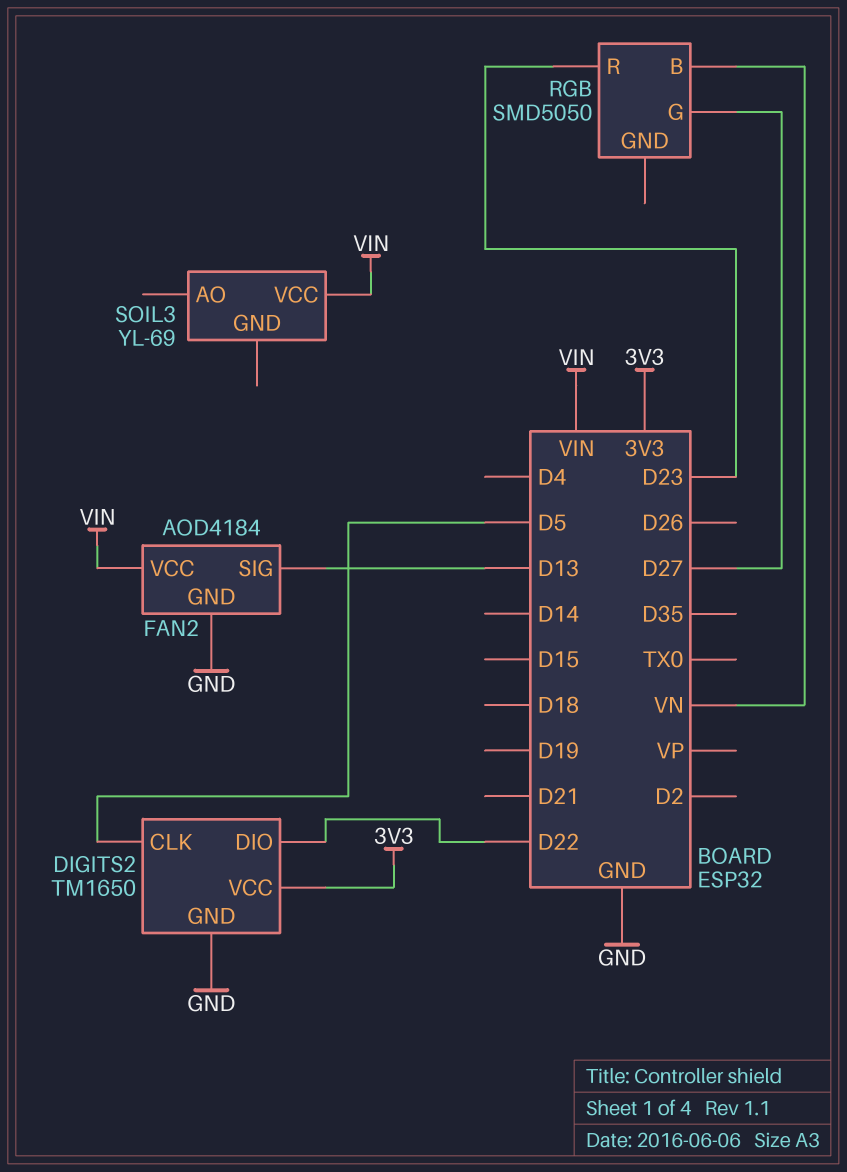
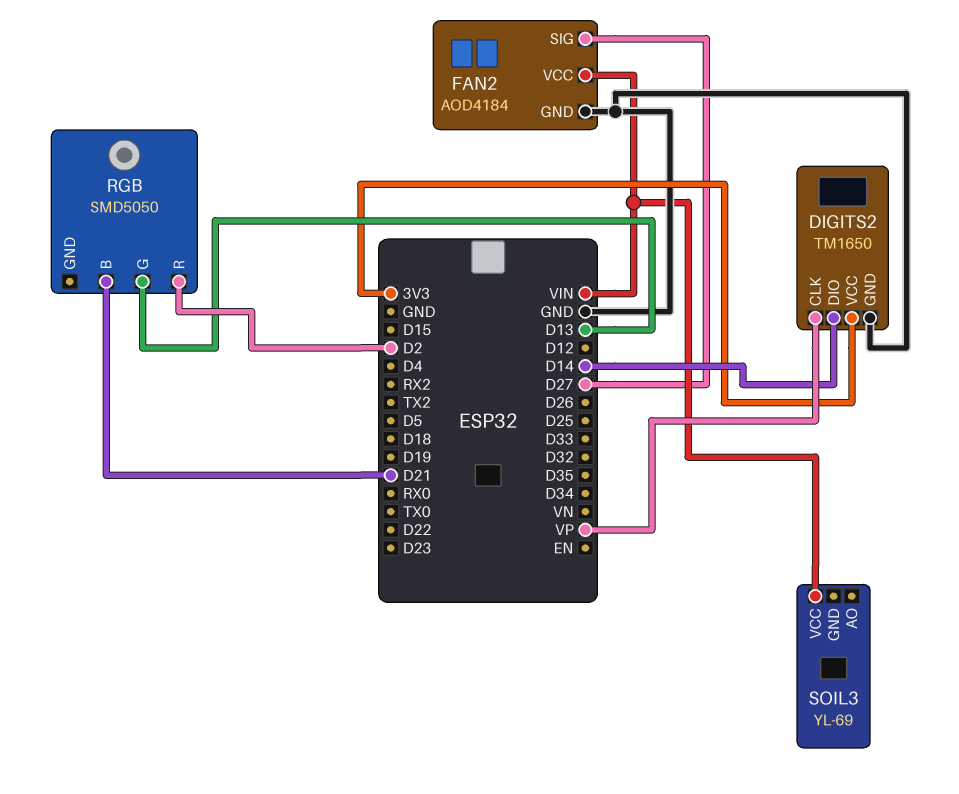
DIGITS2 pin CLK: D5 -> VP
DIGITS2 pin DIO: D22 -> D14
FAN2 pin SIG: D13 -> D27
RGB pin B: VN -> D21
RGB pin G: D27 -> D13
RGB pin R: D23 -> D2

